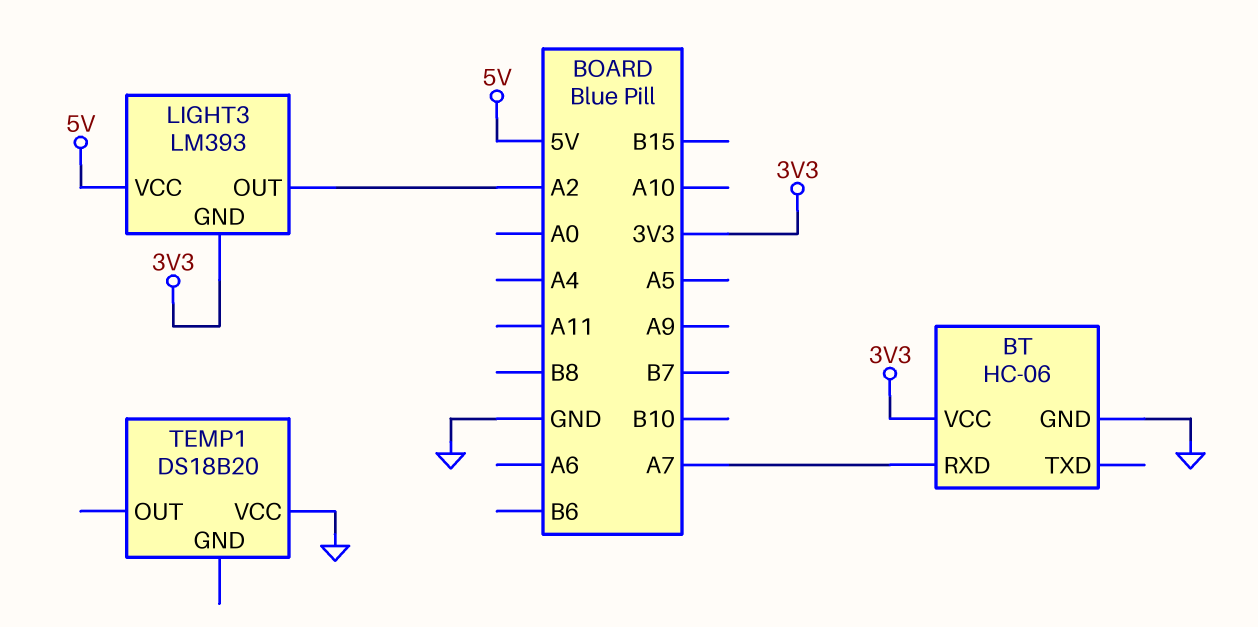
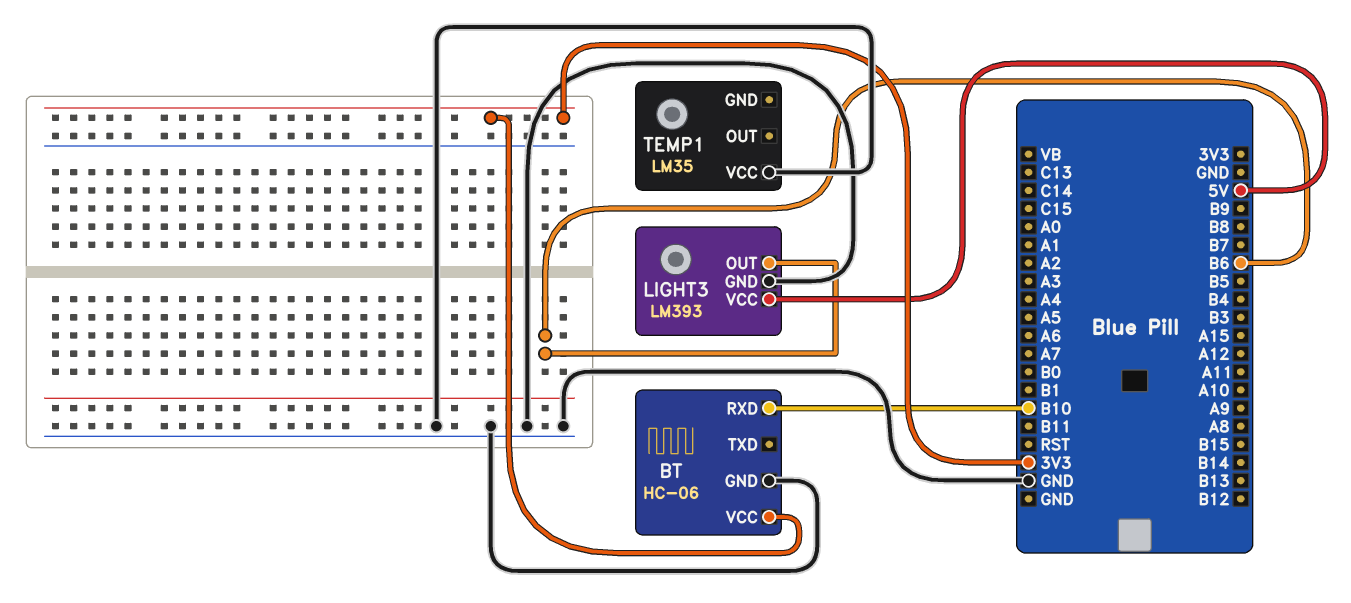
BT pin RXD: A7 -> B10
LIGHT3 pin GND: 3V3 -> GND
LIGHT3 pin OUT: A2 -> B6
TEMP1: DS18B20 -> LM35

